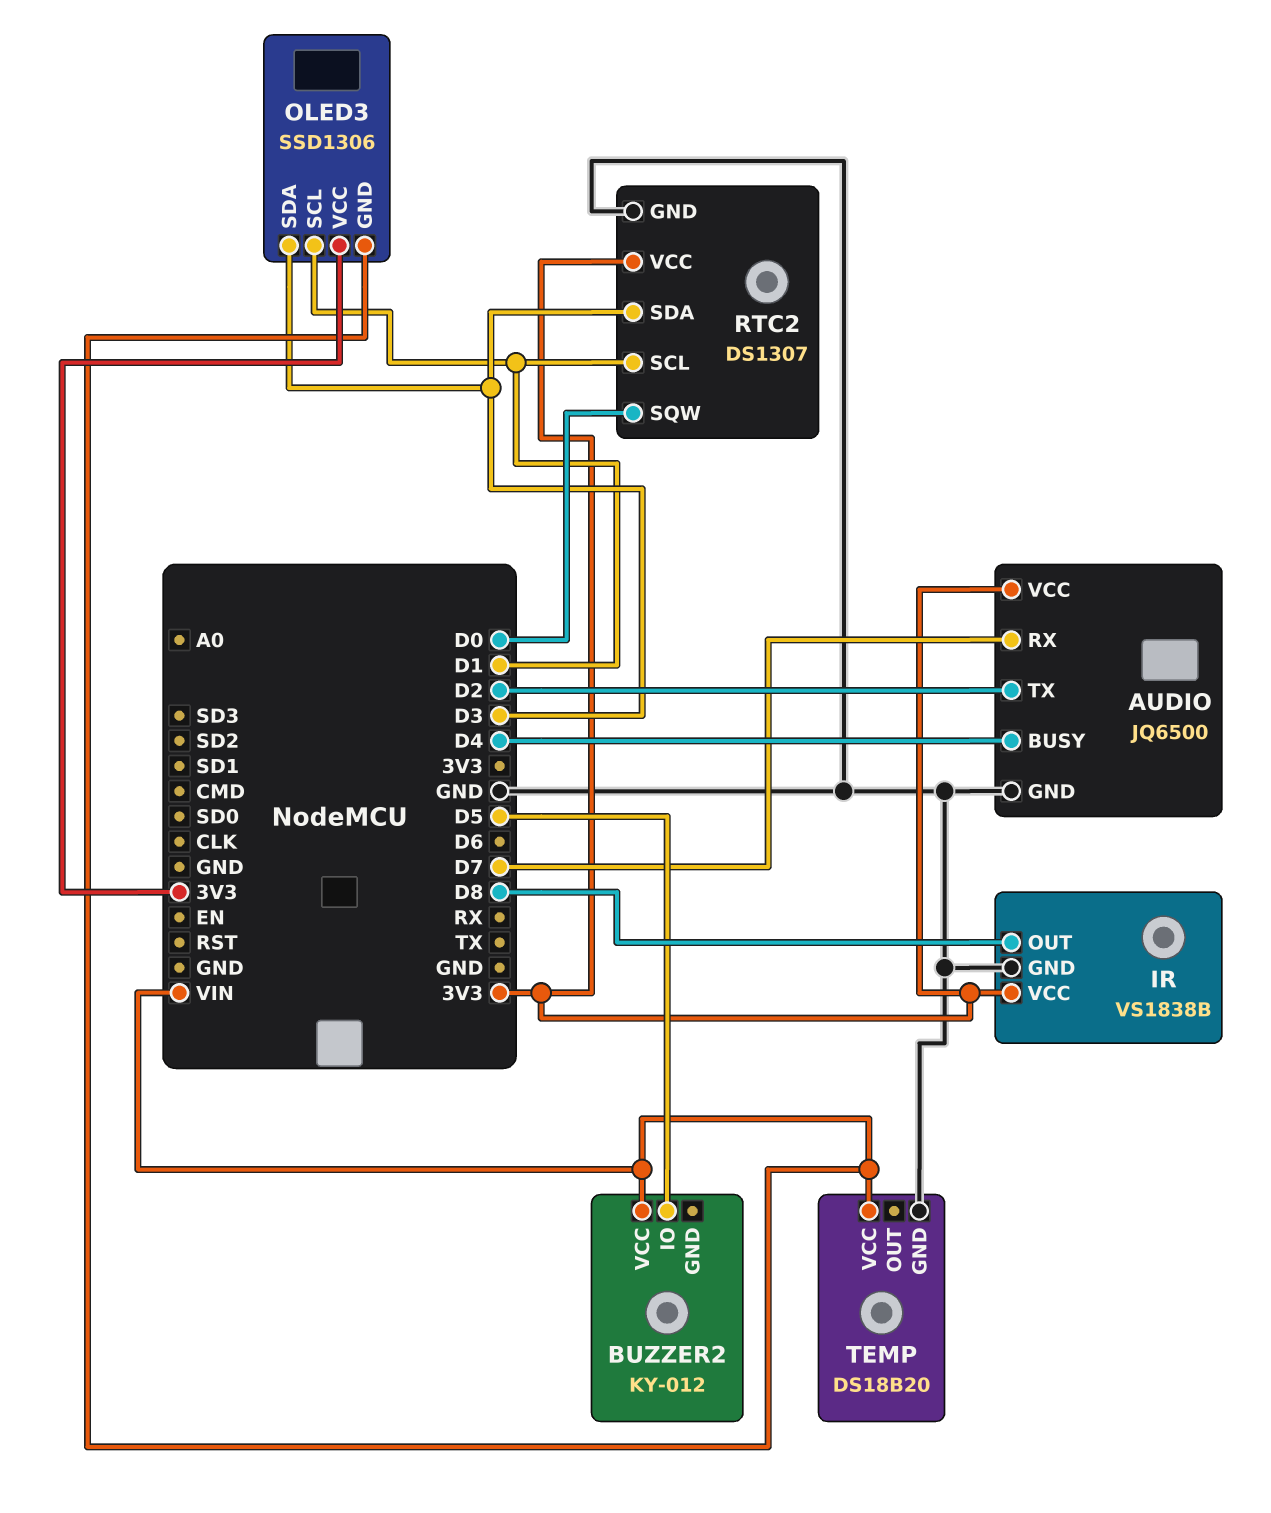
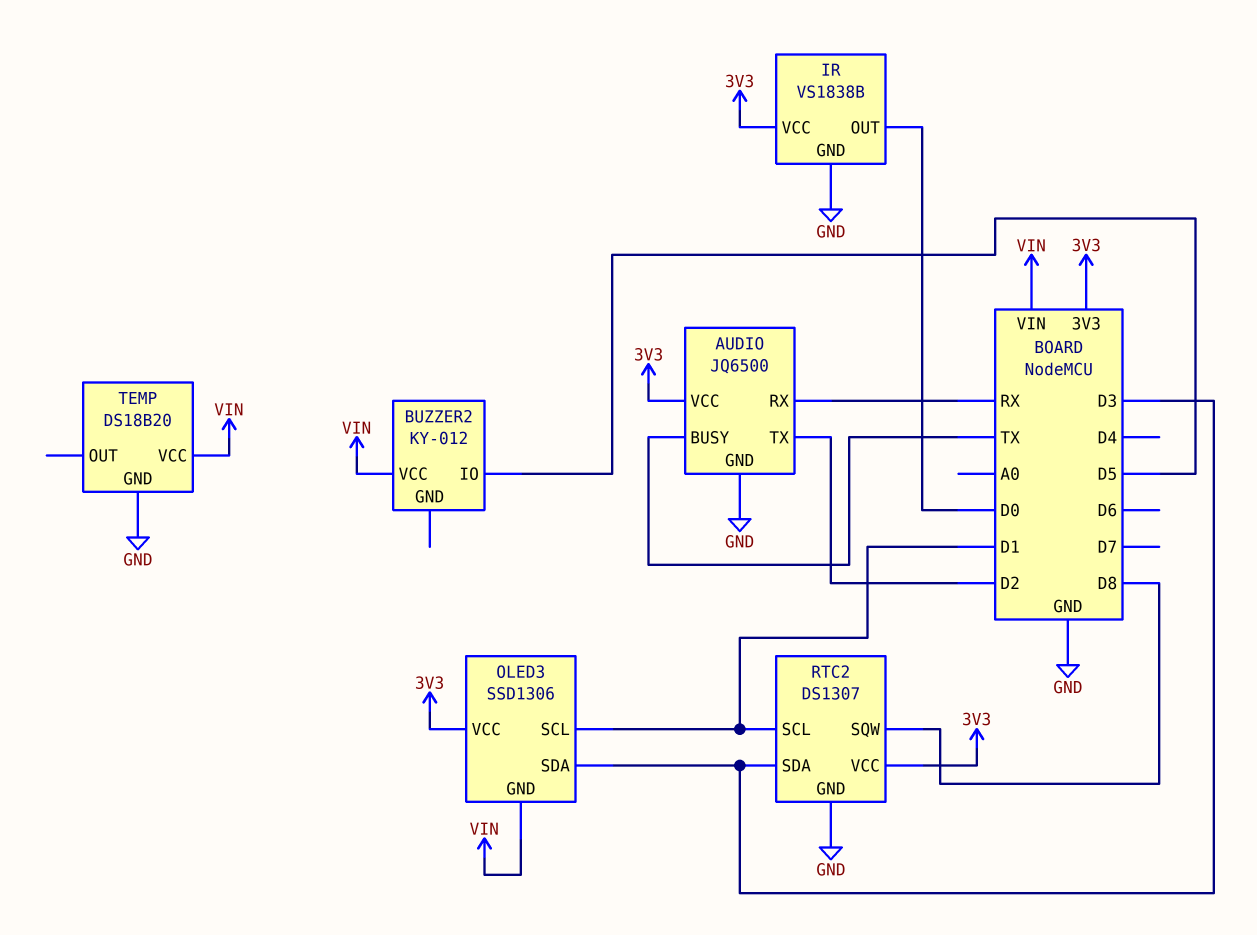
AUDIO pin BUSY: D4 -> TX
AUDIO pin RX: D7 -> RX
IR pin OUT: D8 -> D0
RTC2 pin SQW: D0 -> D8

